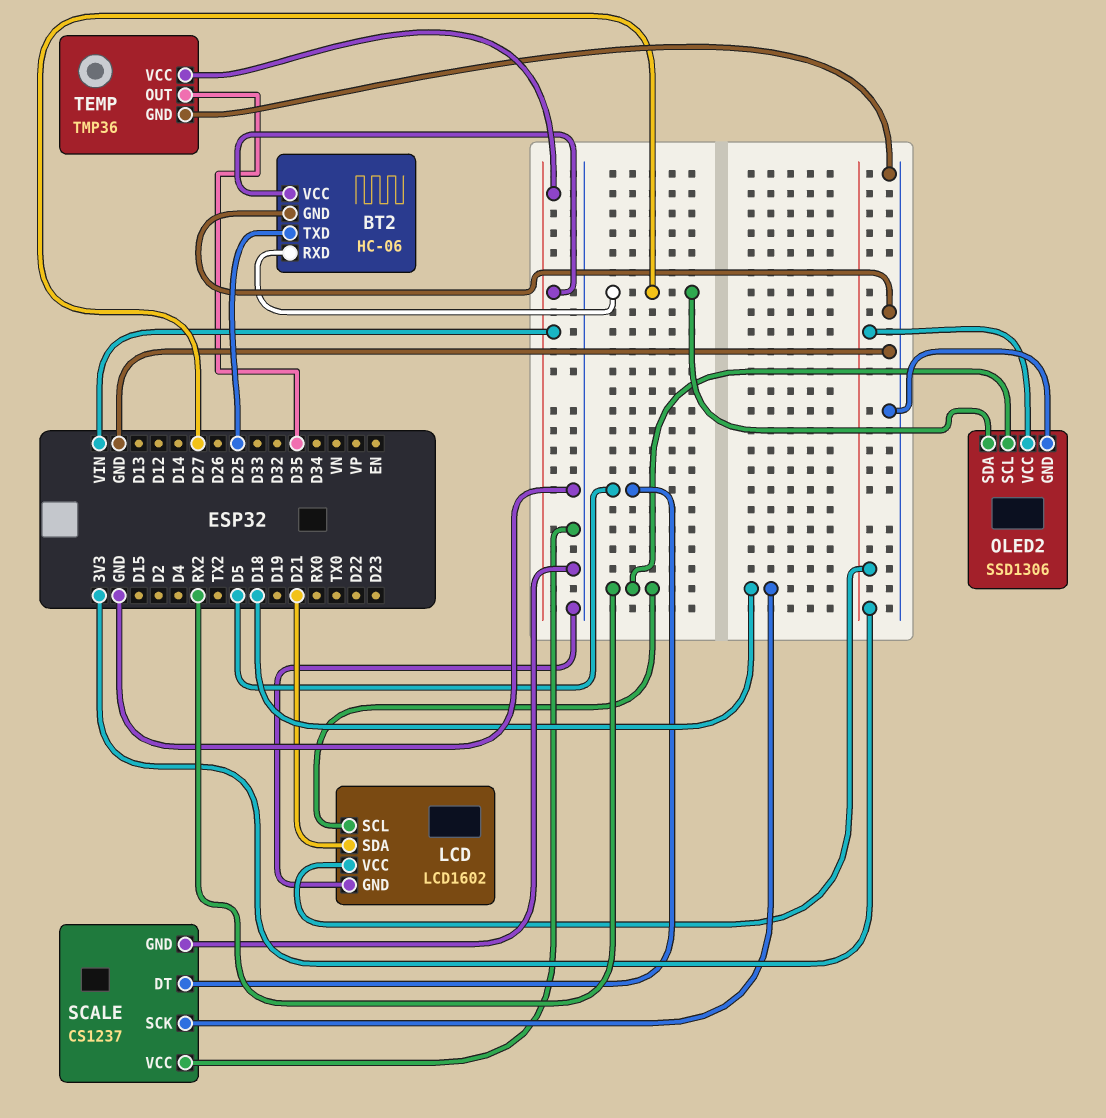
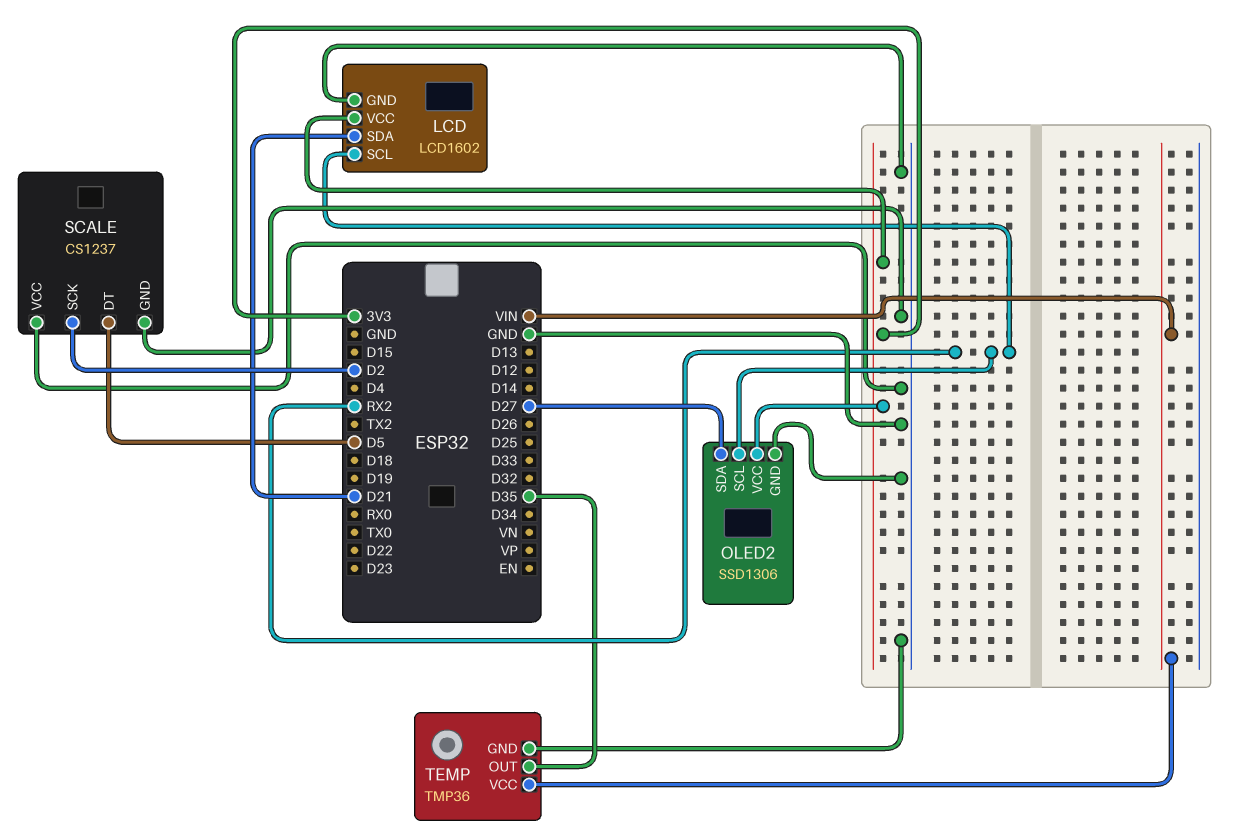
BT2: HC-06 -> none
BT2 pin GND: GND -> none
BT2 pin RXD: D27 -> none
BT2 pin TXD: D25 -> none
BT2 pin VCC: VIN -> none
SCALE pin SCK: D18 -> D2

